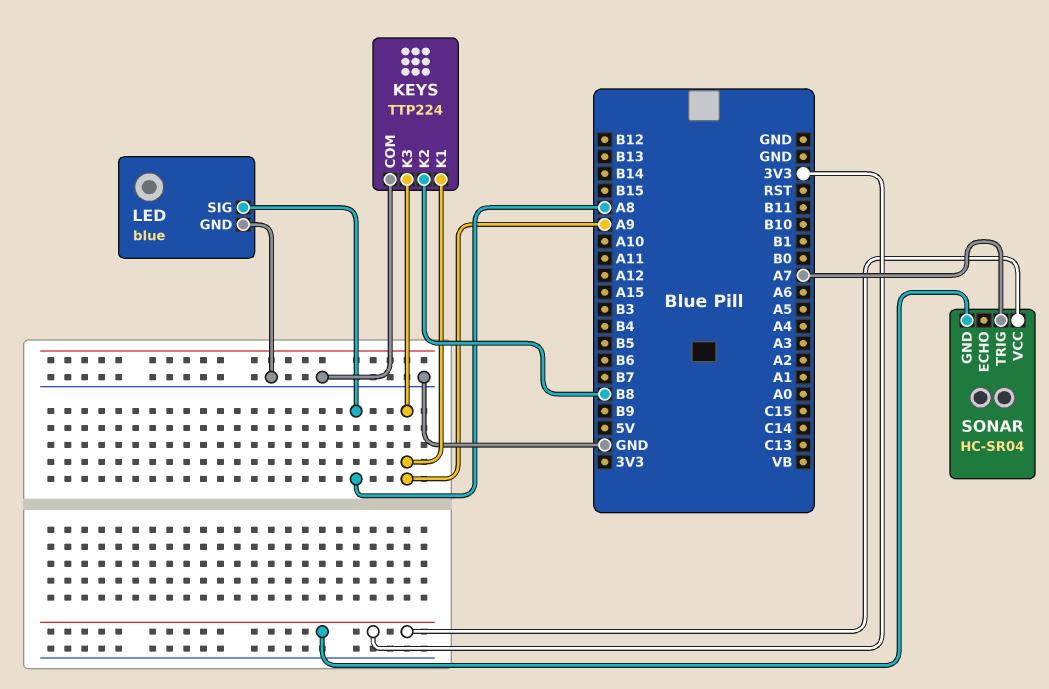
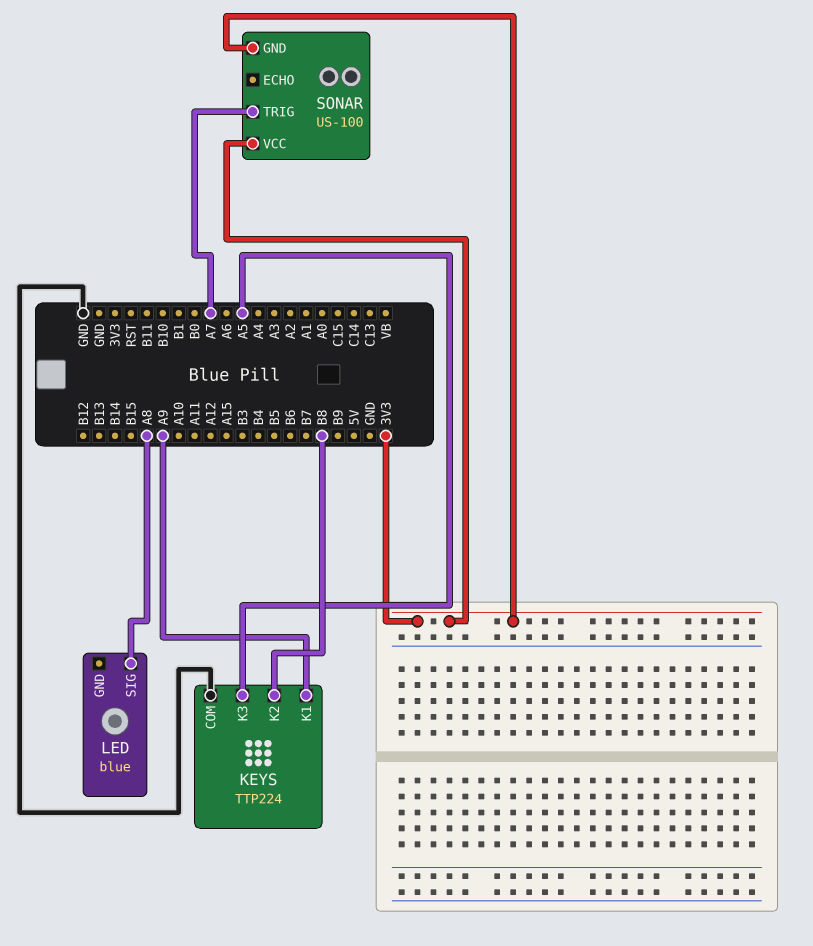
KEYS pin K3: A9 -> A5
LED pin GND: GND -> none
SONAR: HC-SR04 -> US-100

